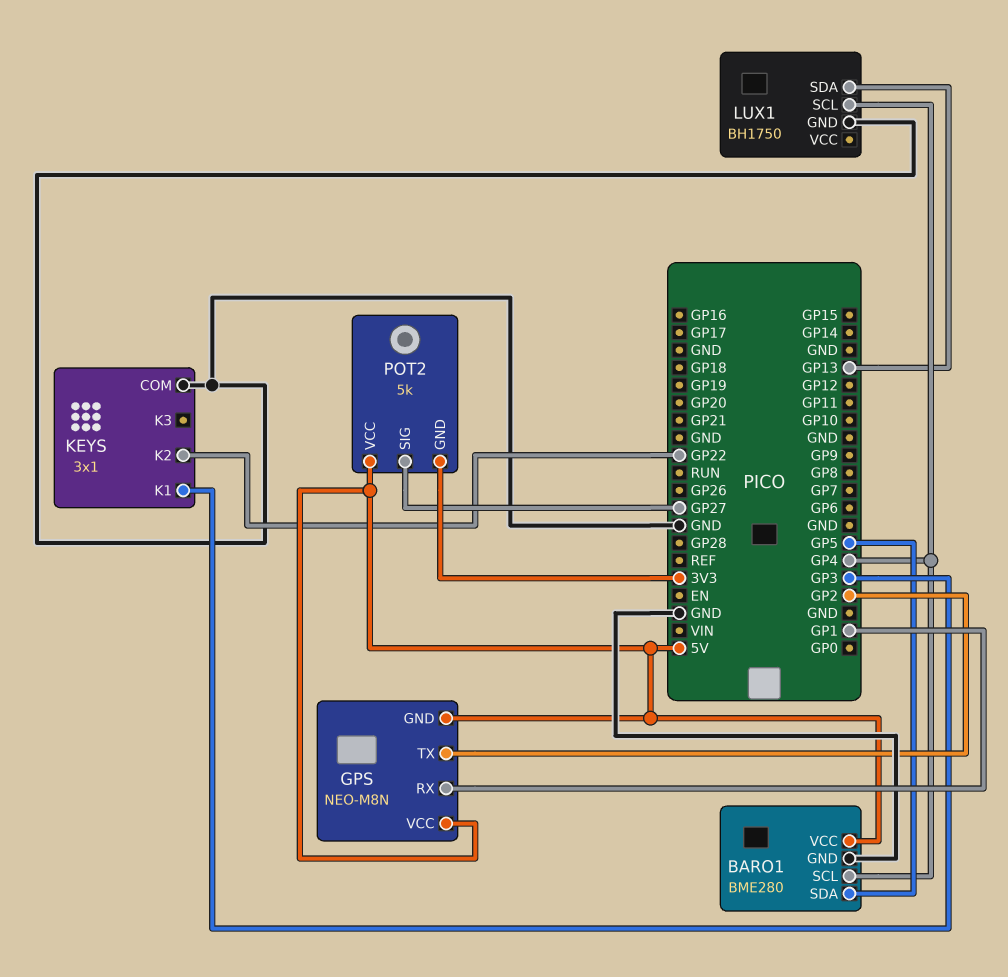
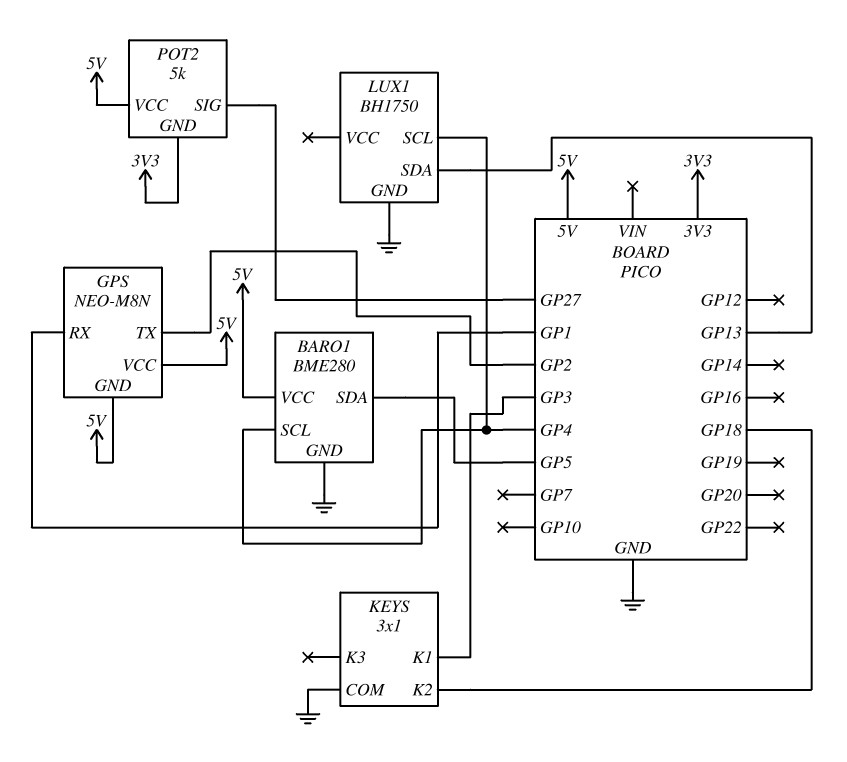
KEYS pin K2: GP22 -> GP18

